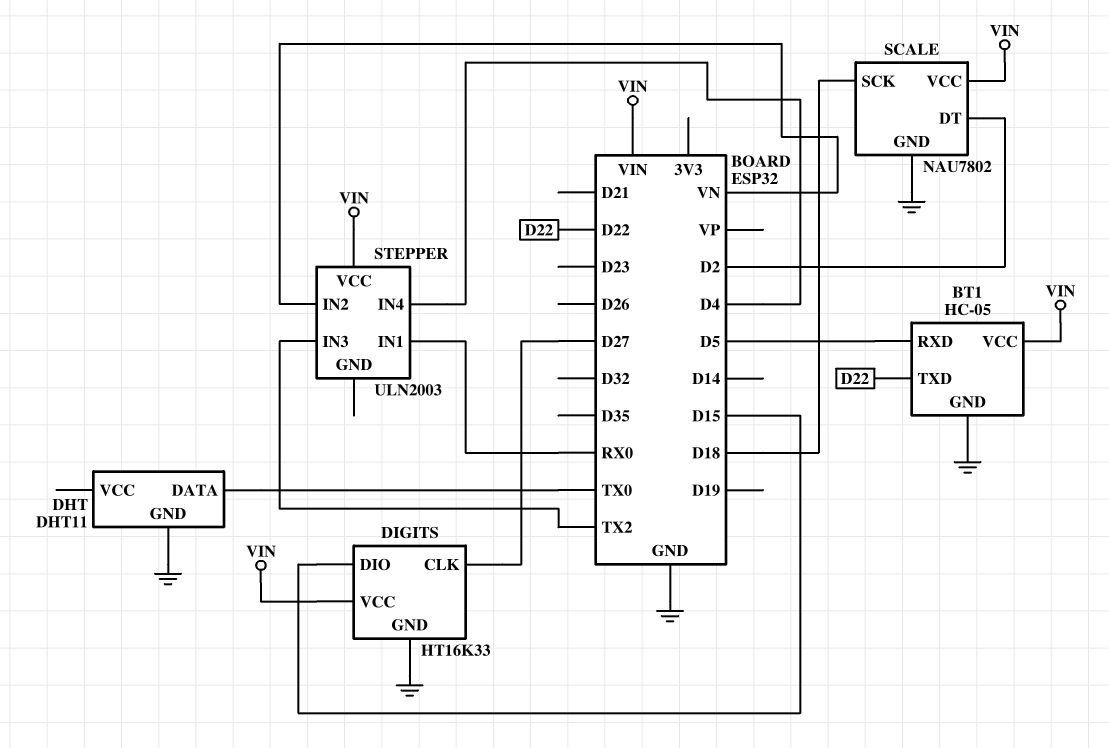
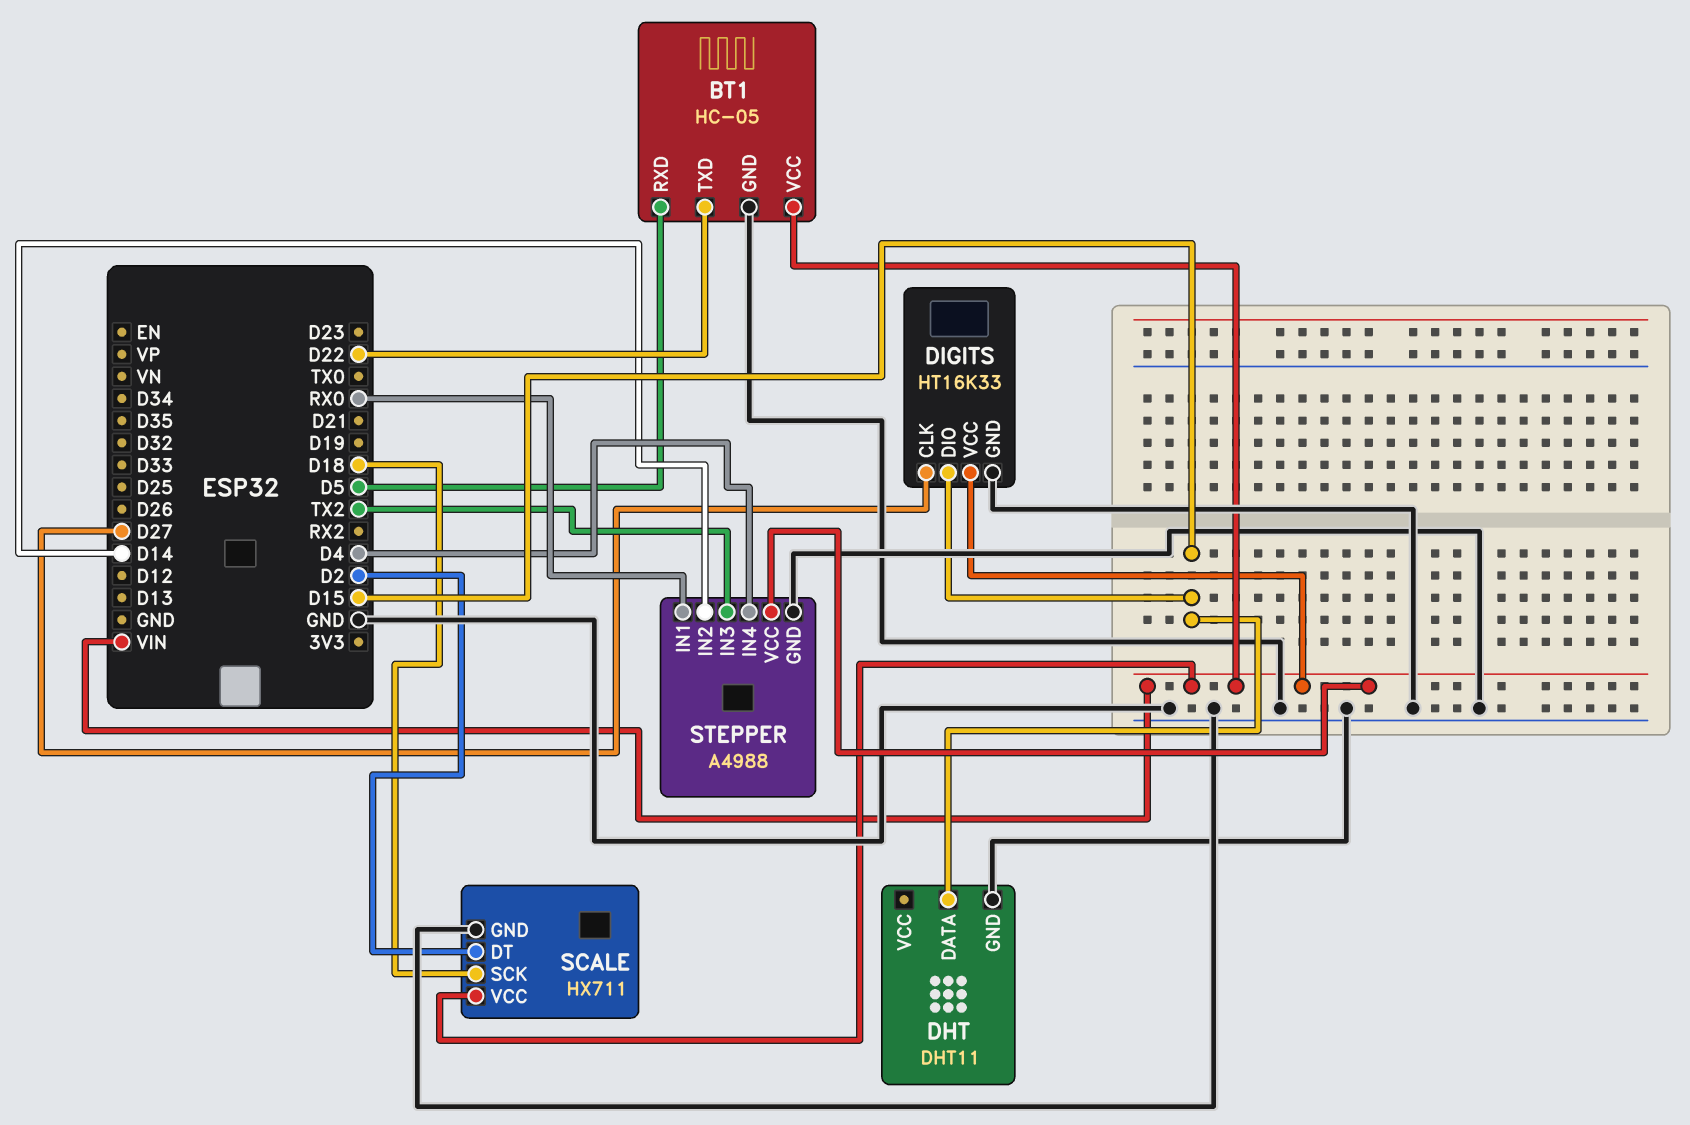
DHT pin DATA: TX0 -> D15
SCALE: NAU7802 -> HX711
STEPPER: ULN2003 -> A4988
STEPPER pin GND: none -> GND
STEPPER pin IN2: VN -> D14

